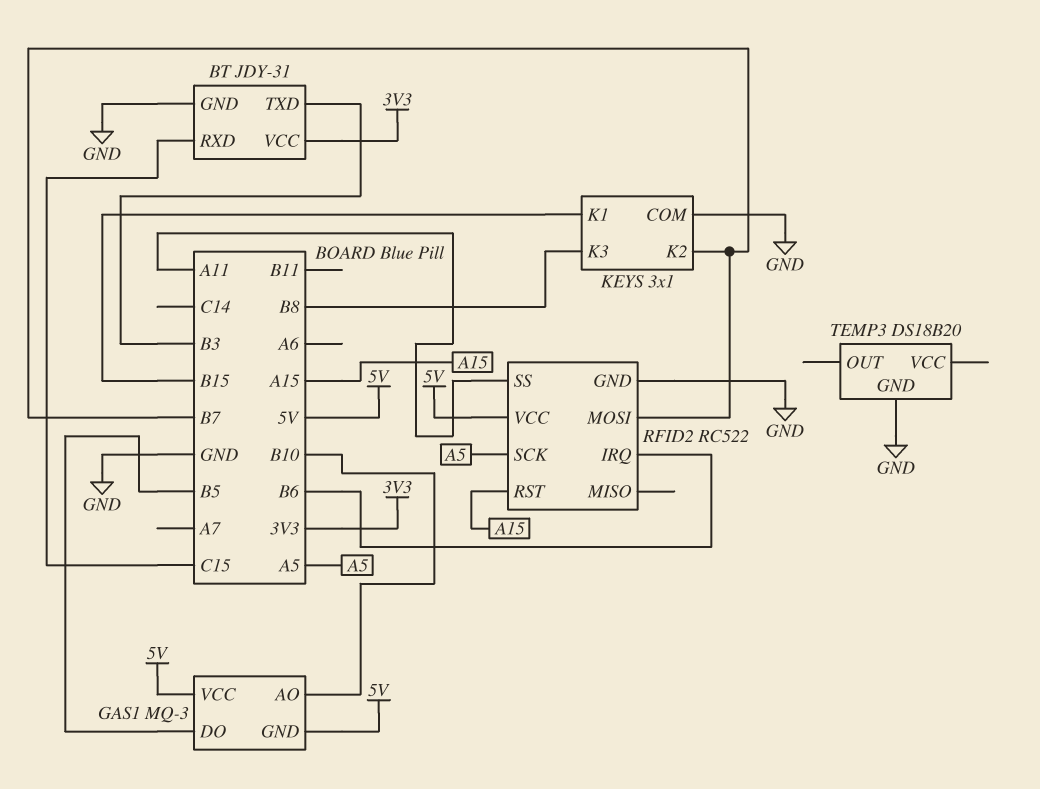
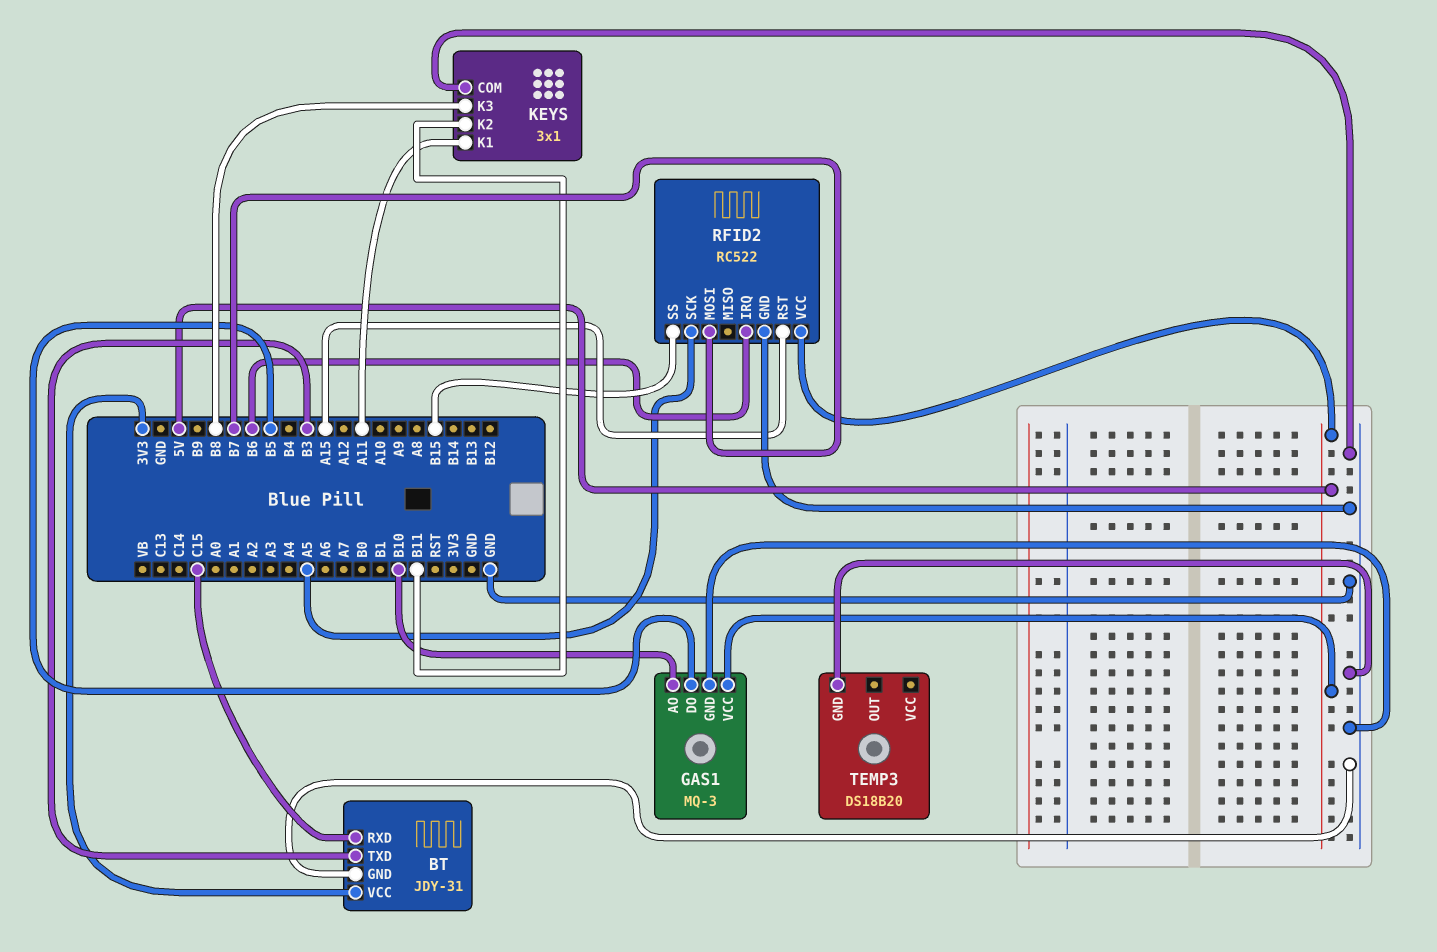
GAS1 pin GND: 5V -> GND
KEYS pin K1: B15 -> A11
KEYS pin K2: B7 -> B11
RFID2 pin SS: A11 -> B15

